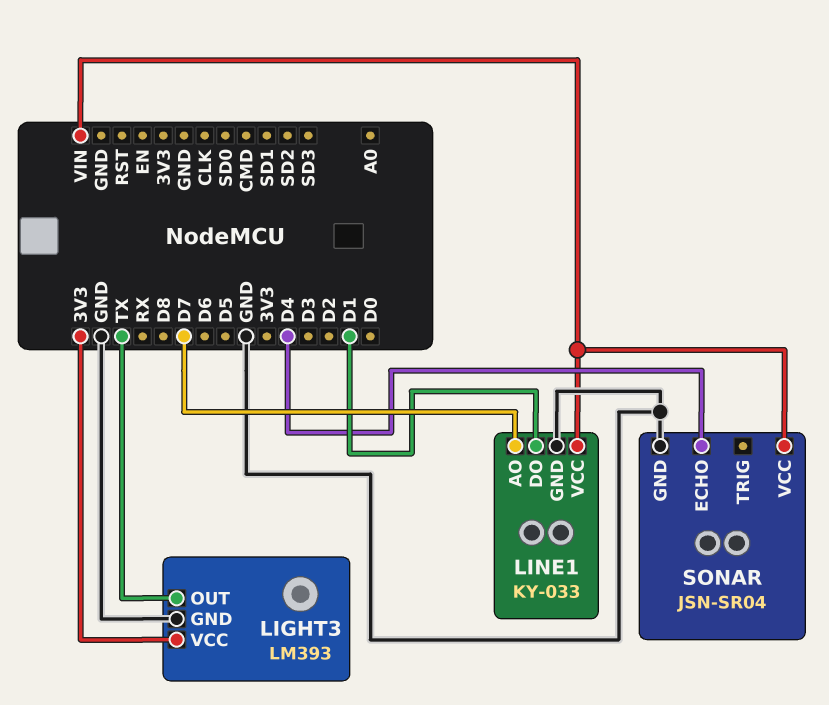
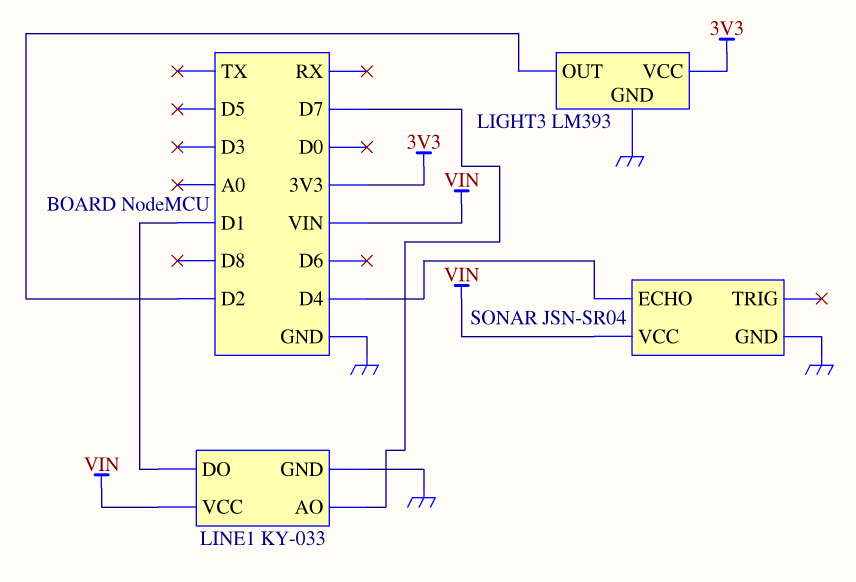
LIGHT3 pin OUT: TX -> D2

